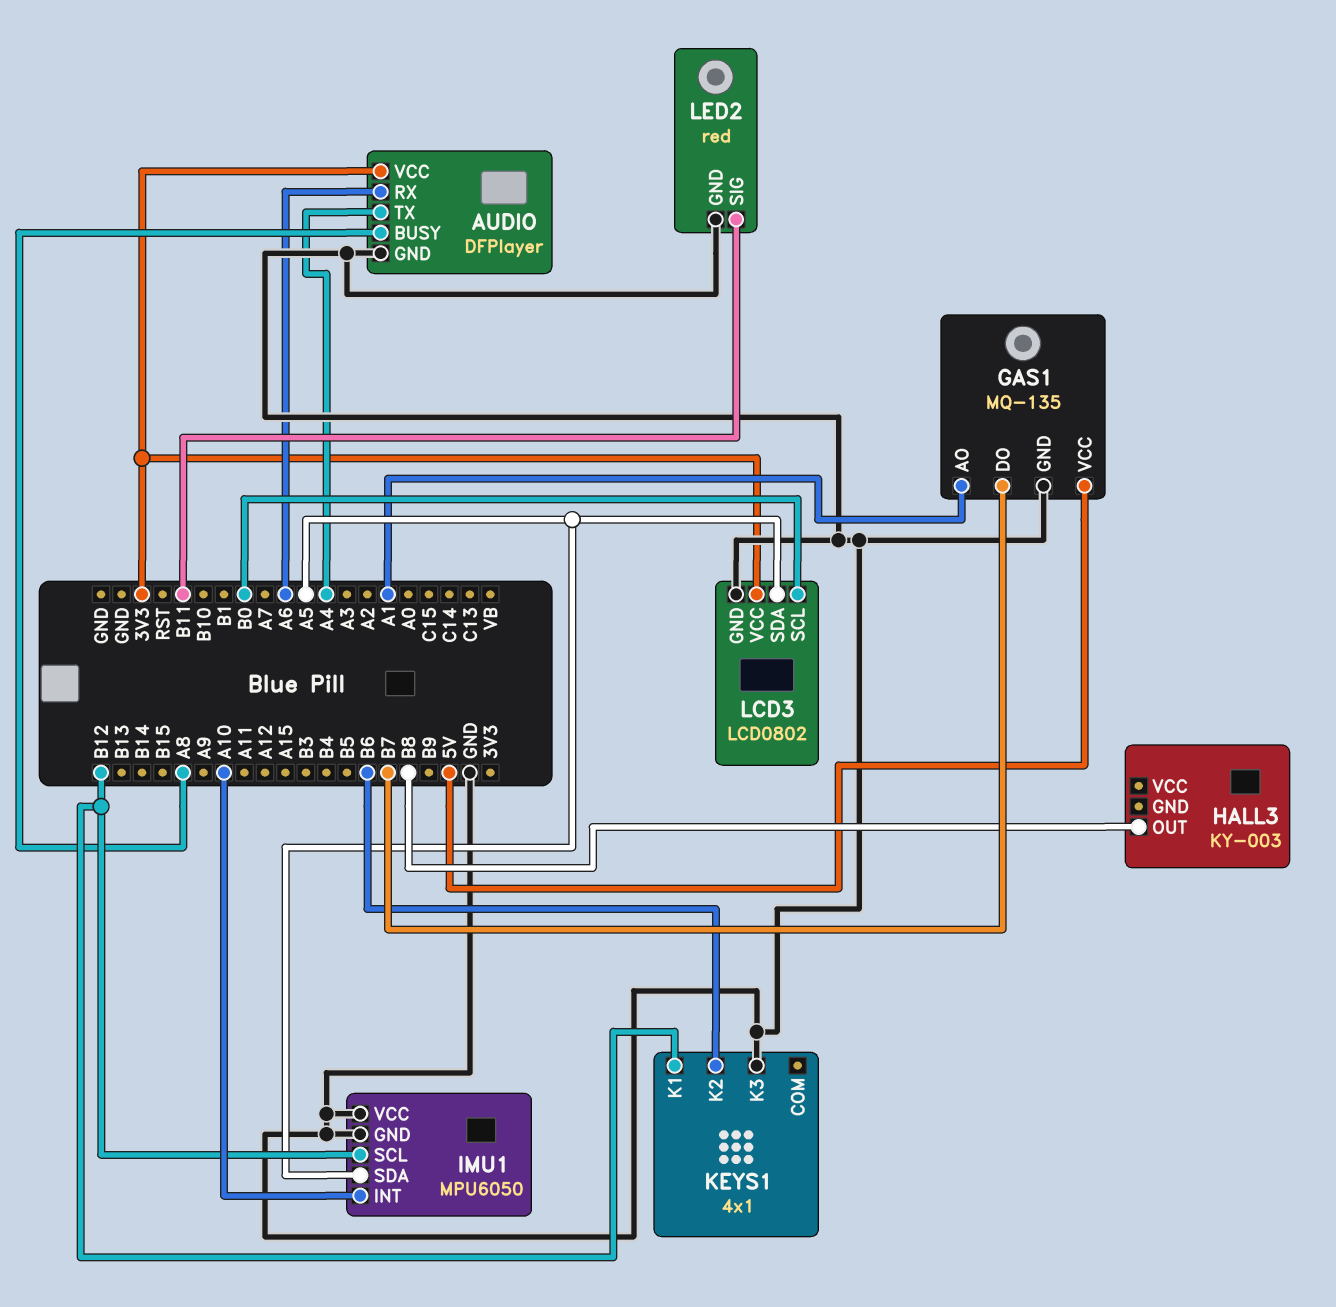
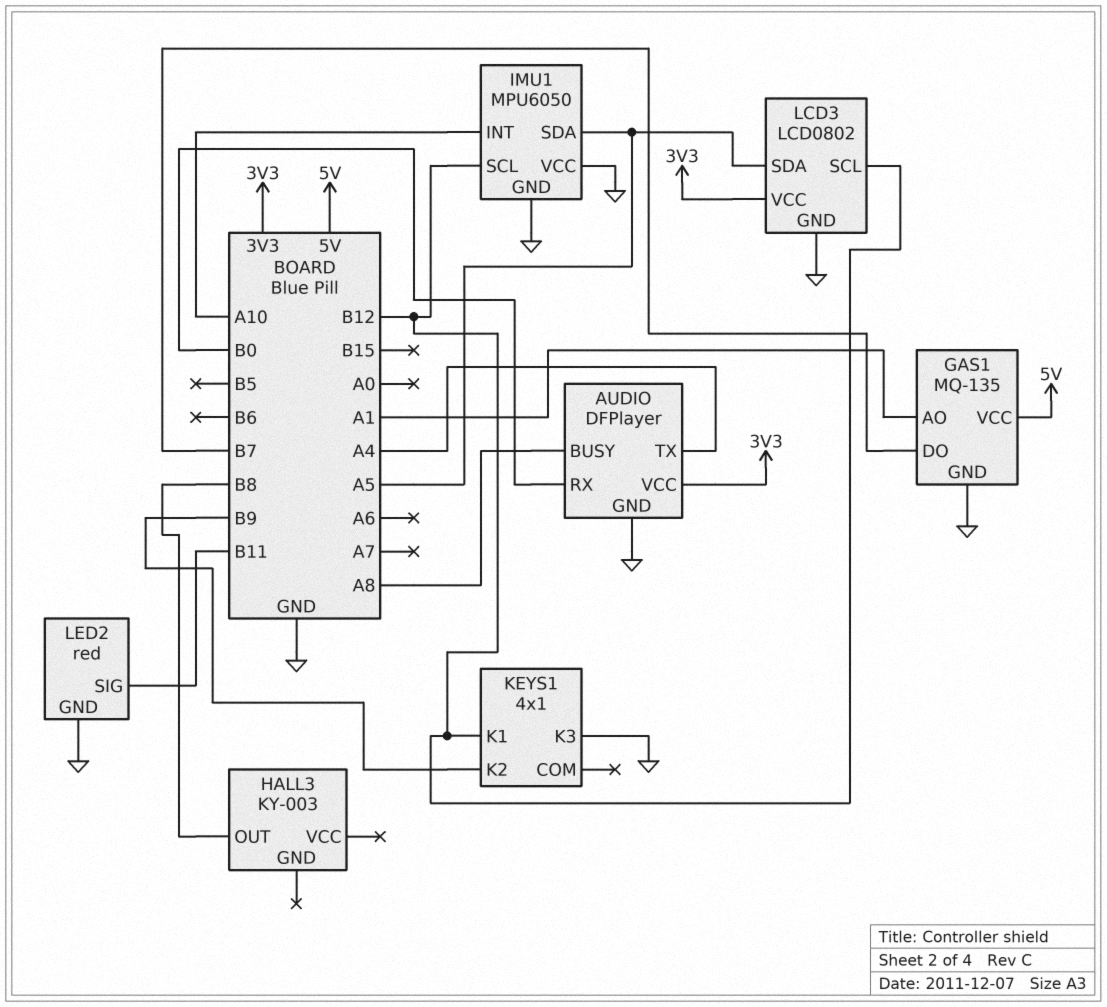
AUDIO pin RX: A6 -> B0
KEYS1 pin K2: B6 -> B9
LCD3 pin SCL: B0 -> B12

